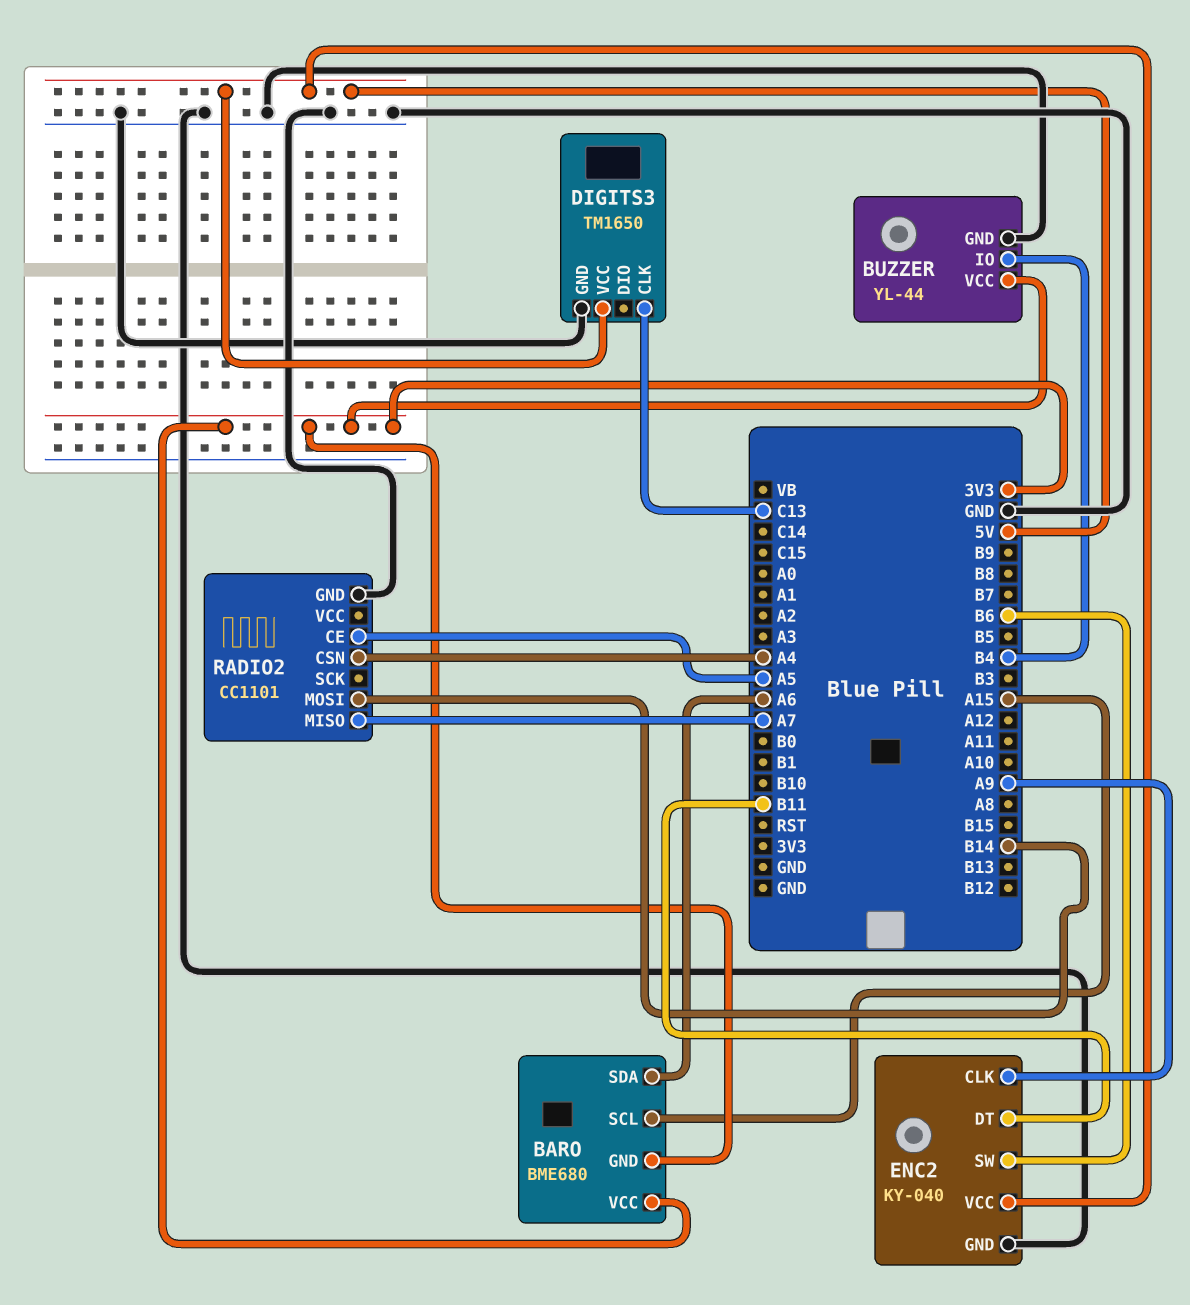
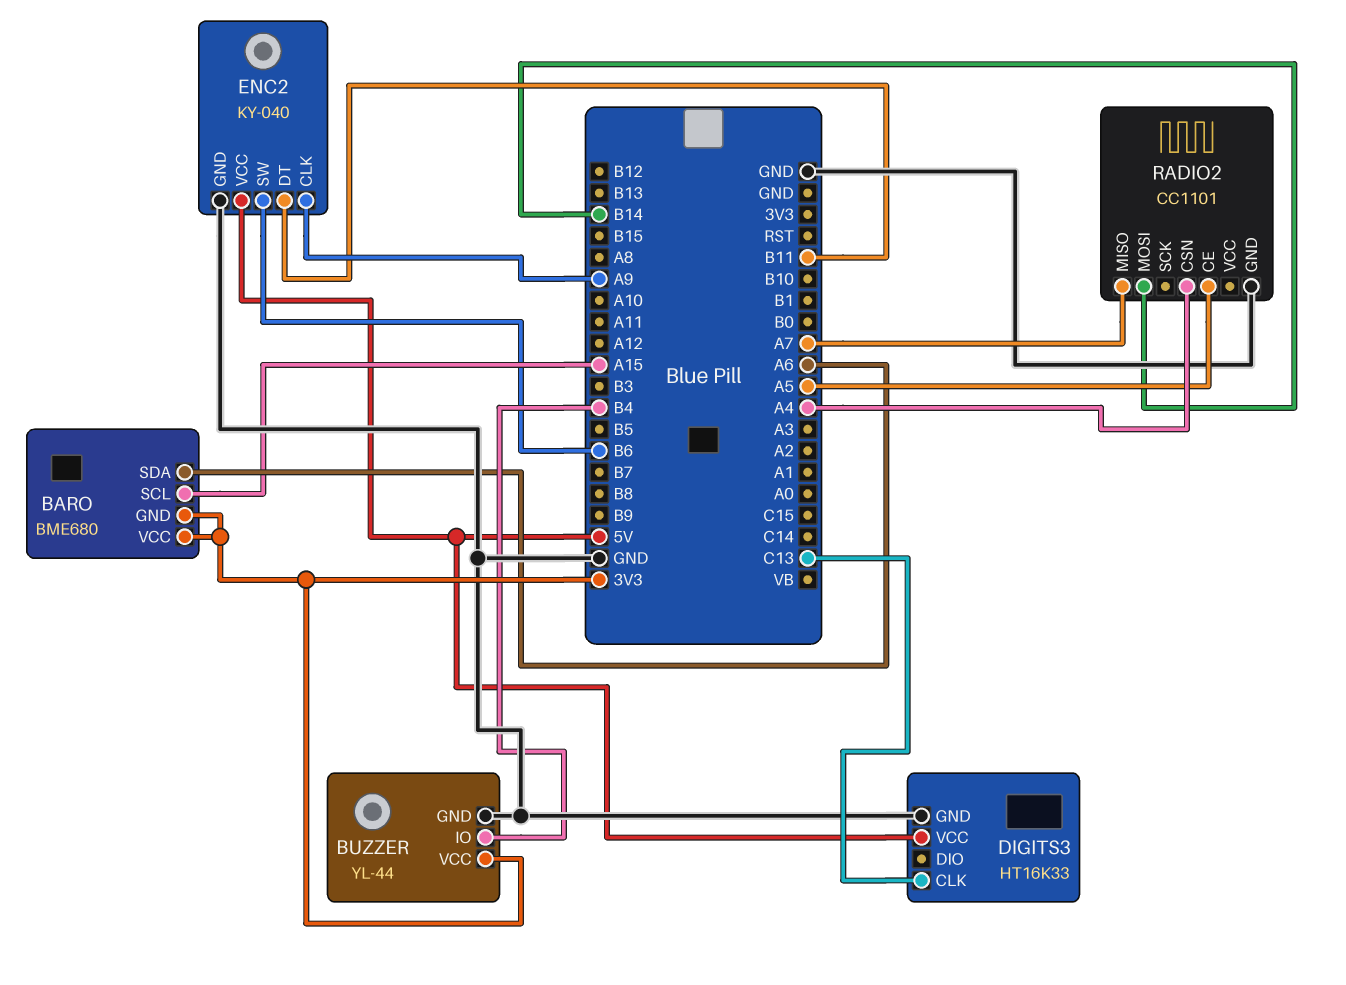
DIGITS3: TM1650 -> HT16K33

